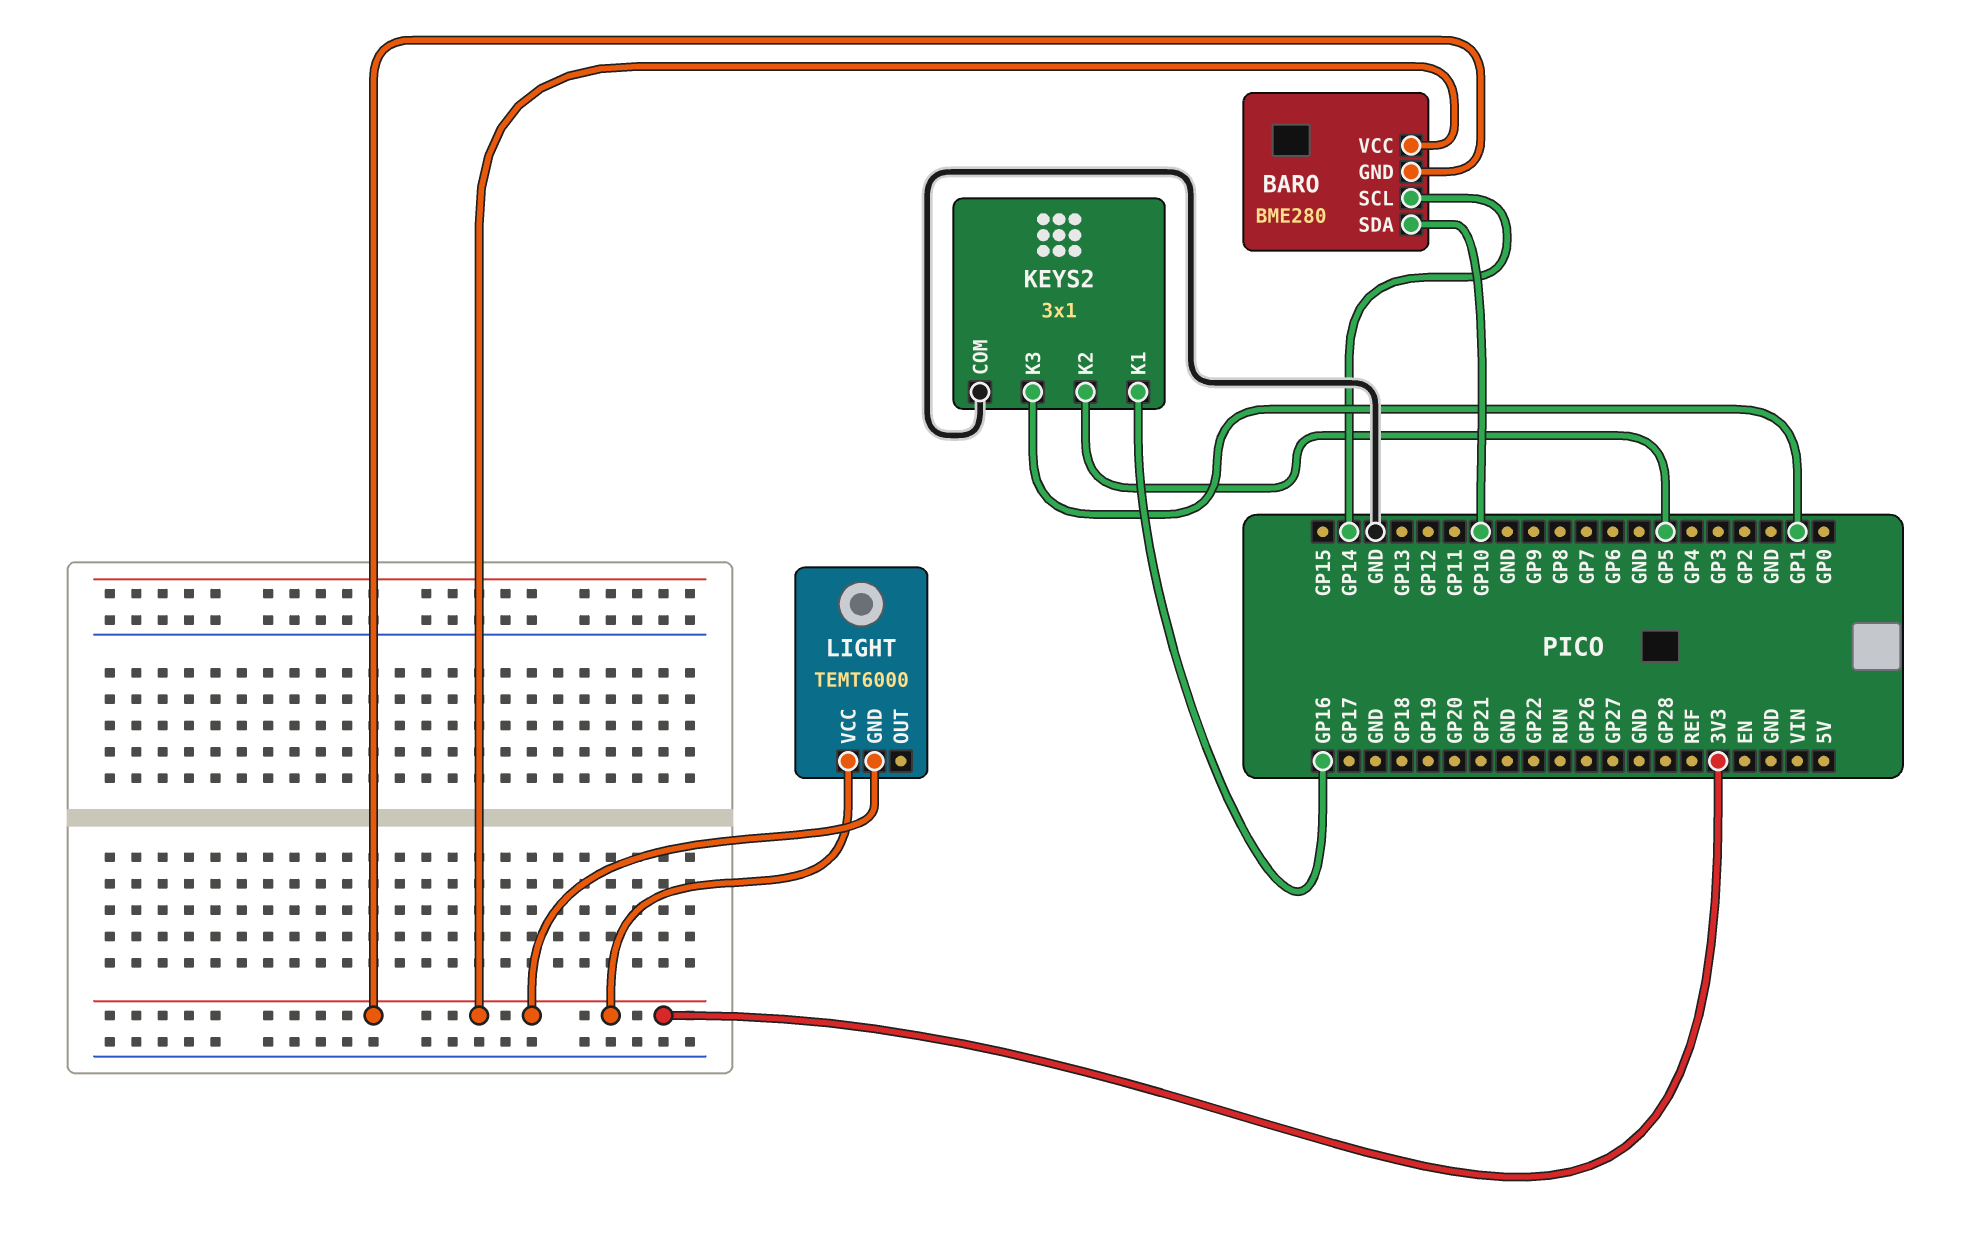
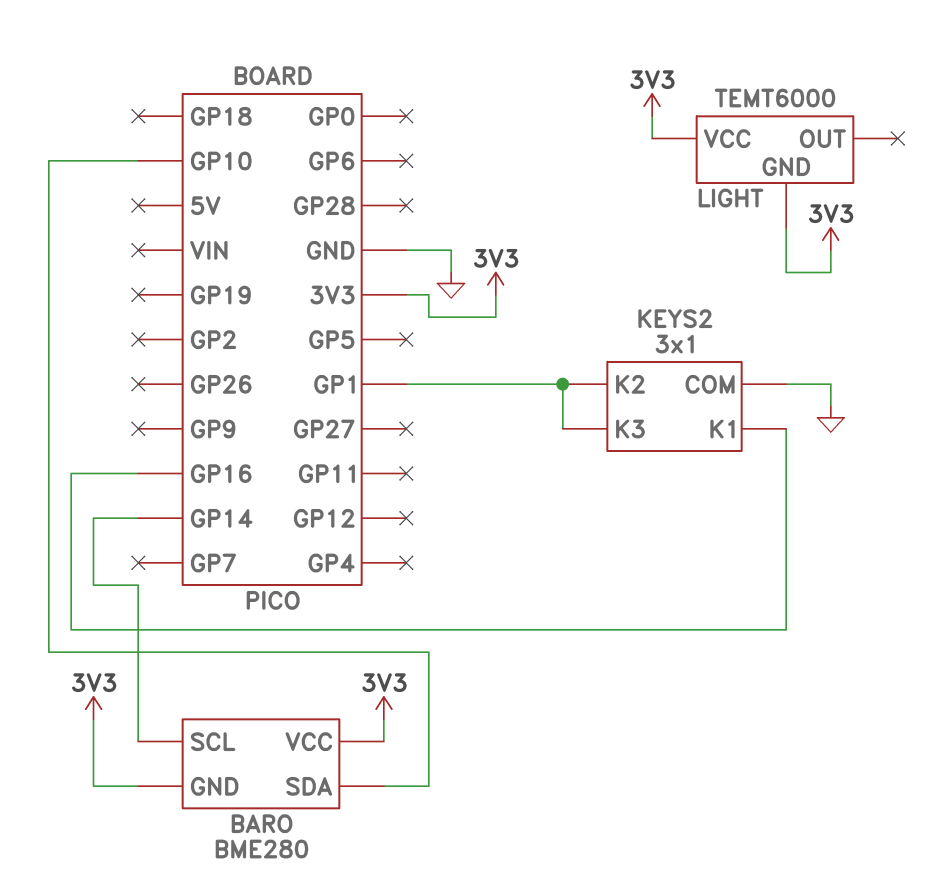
KEYS2 pin K2: GP5 -> GP1

